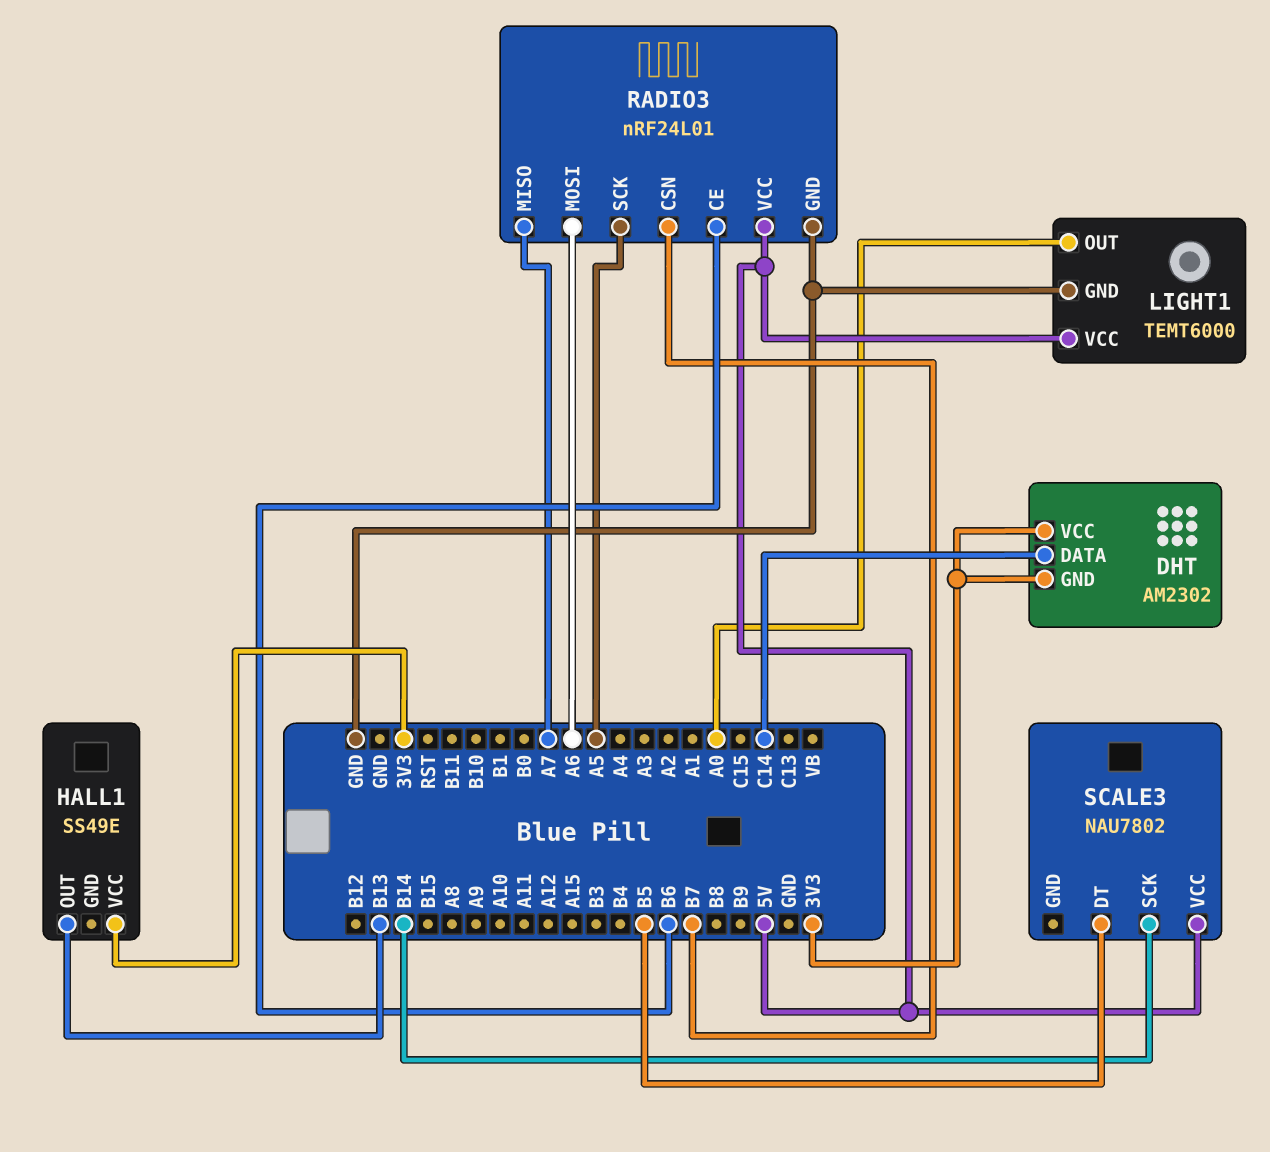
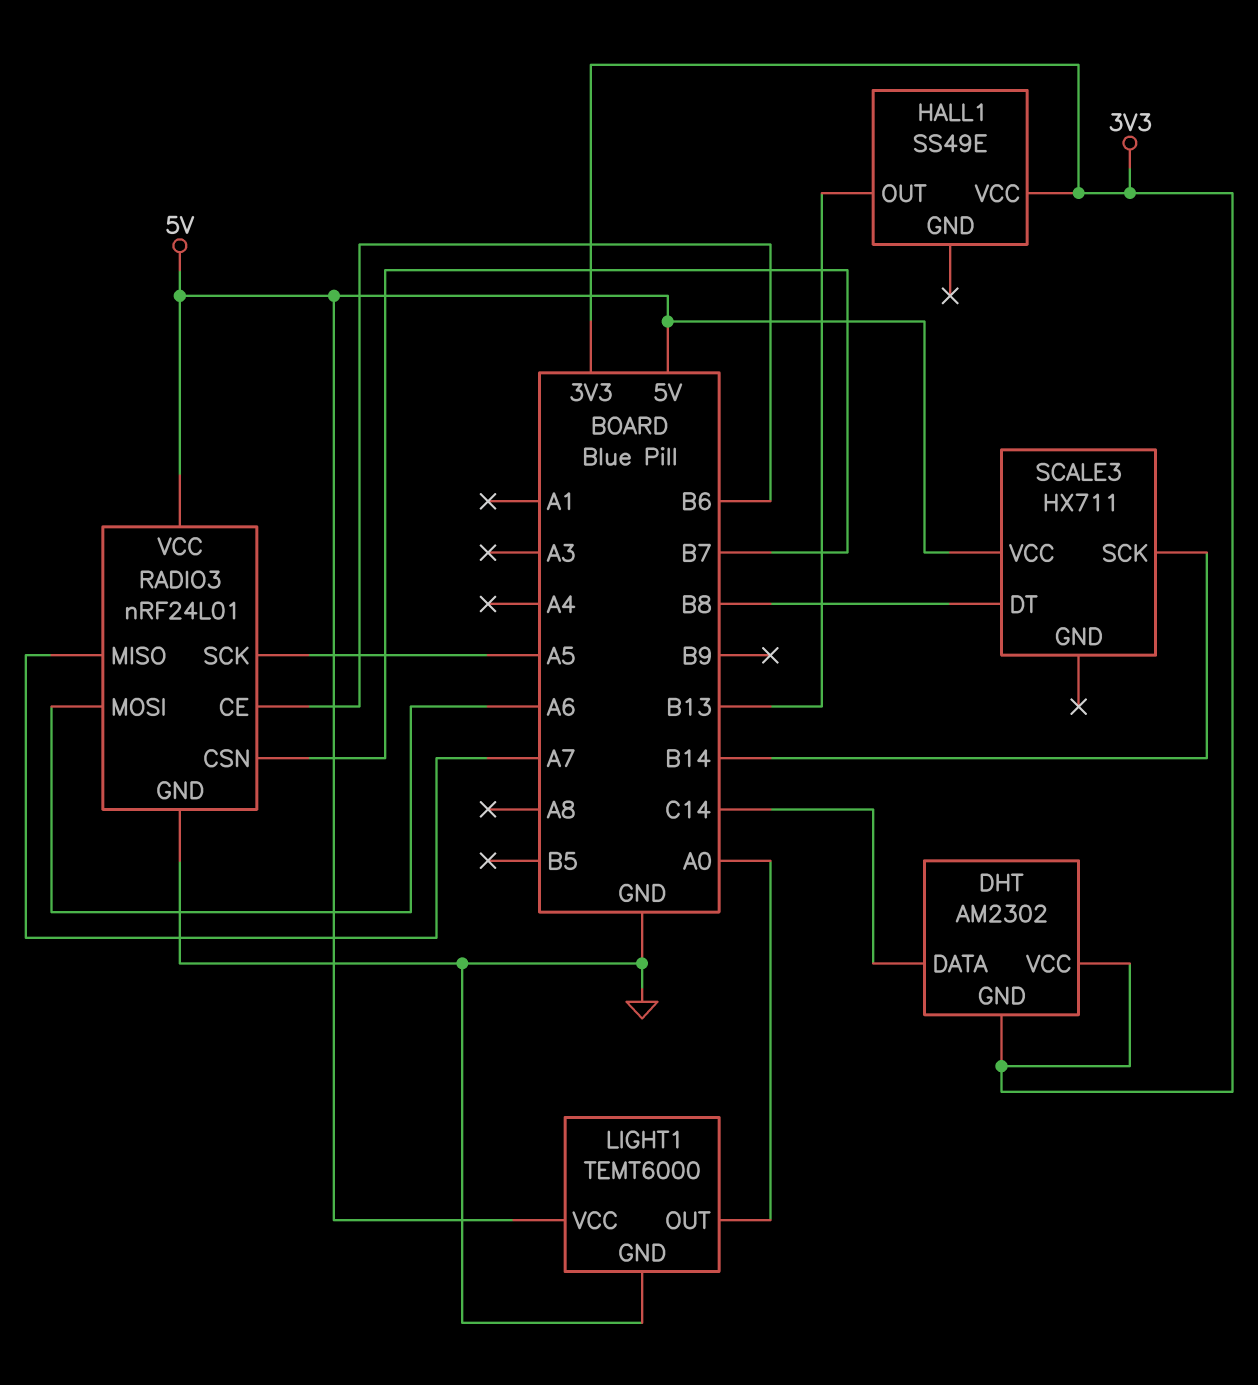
SCALE3: NAU7802 -> HX711
SCALE3 pin DT: B5 -> B8

